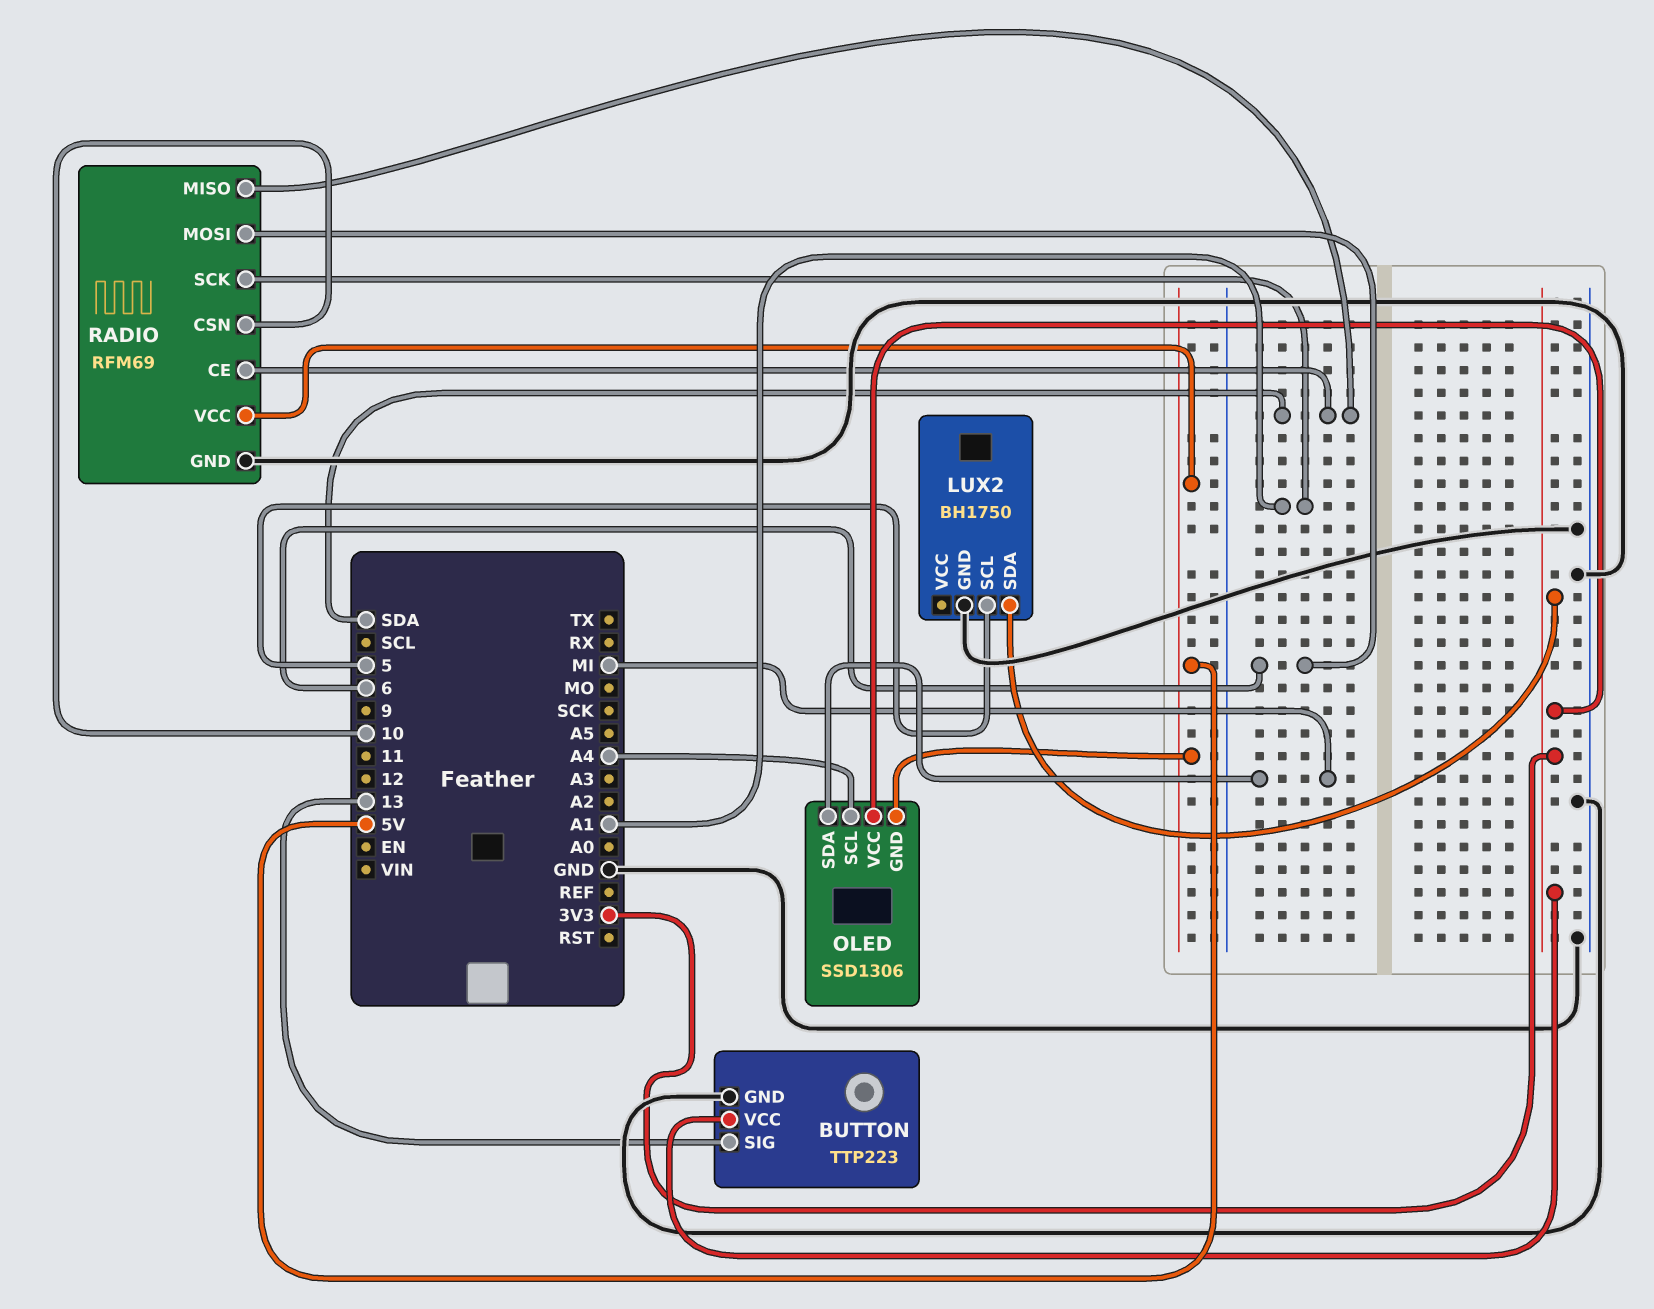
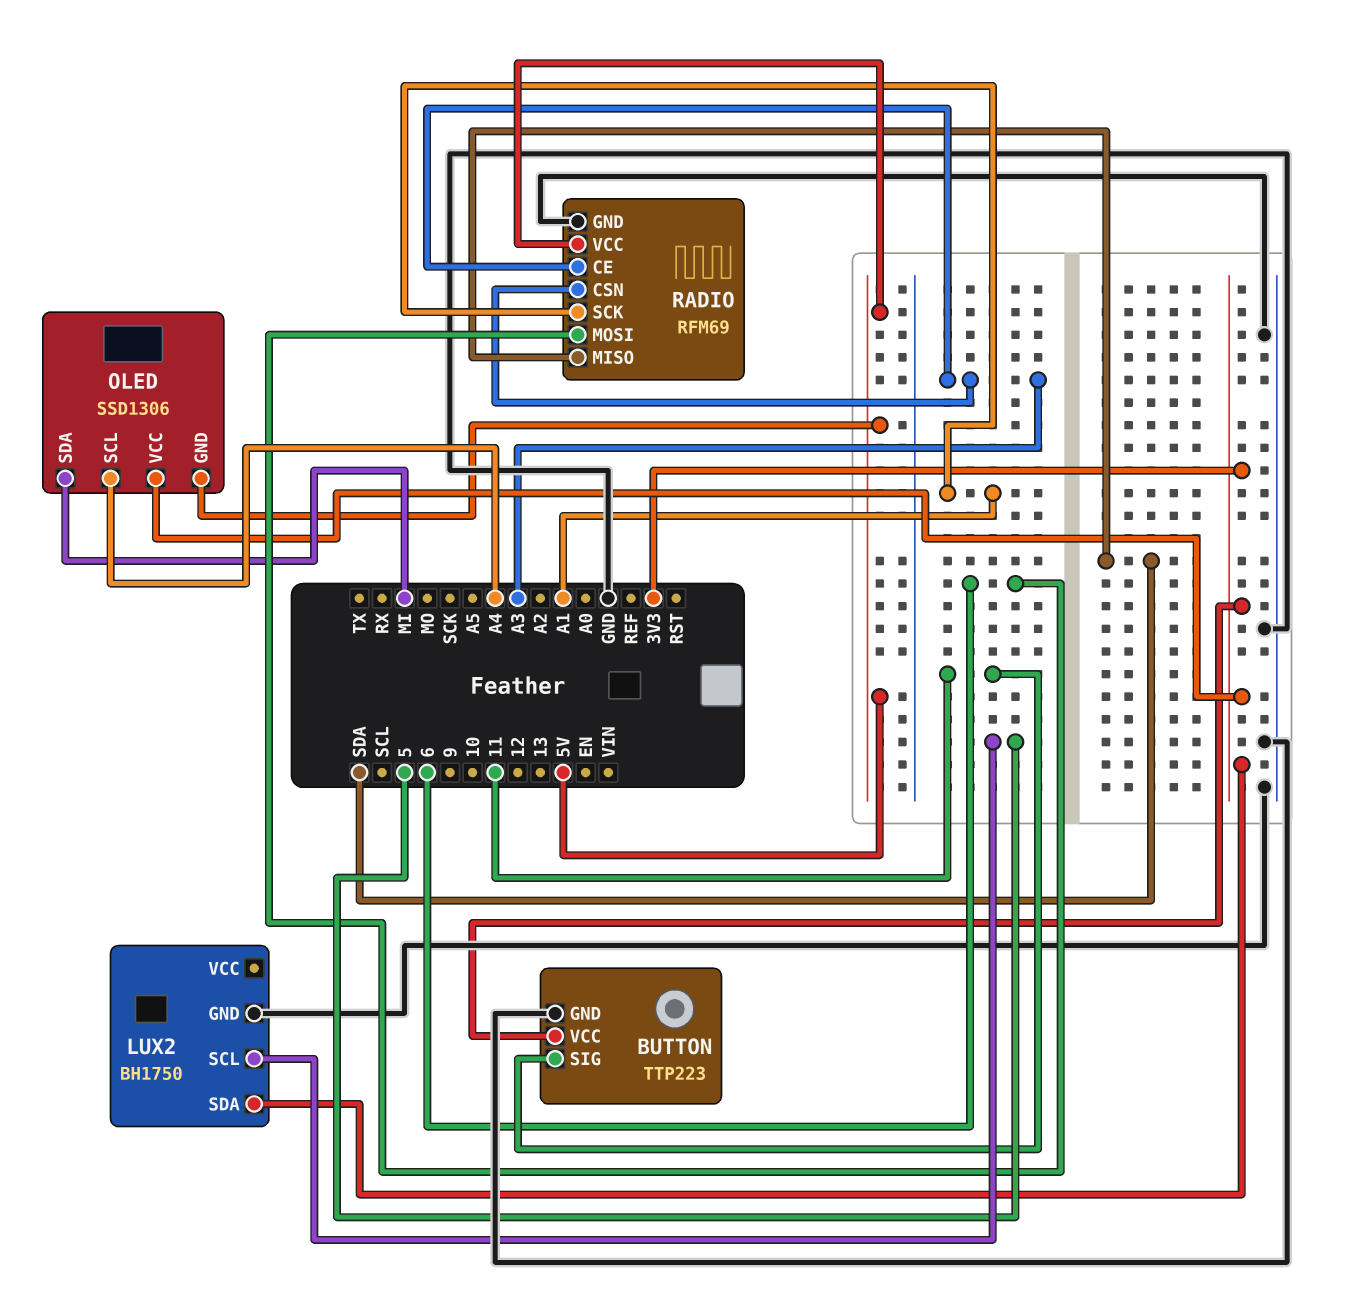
BUTTON pin SIG: 13 -> 11
RADIO pin CE: SDA -> A3
RADIO pin CSN: 10 -> A3

